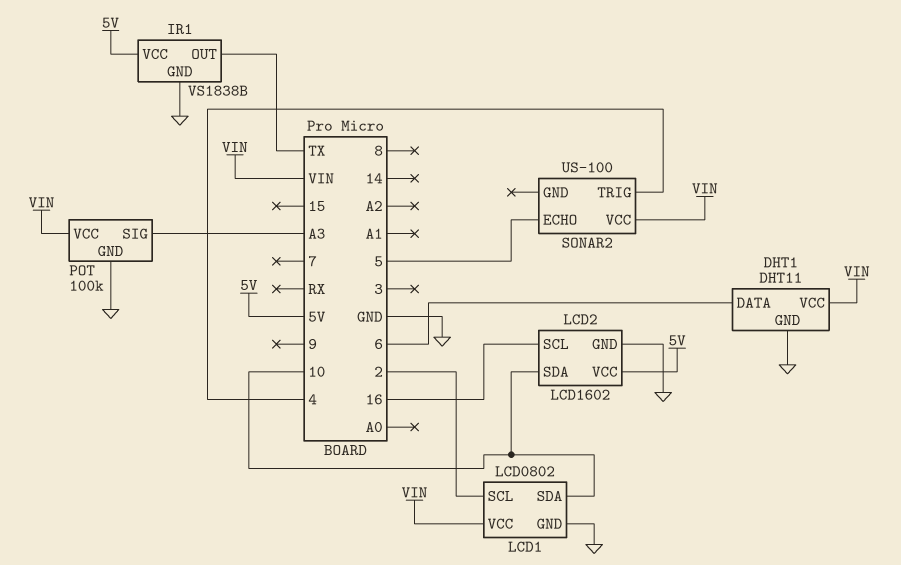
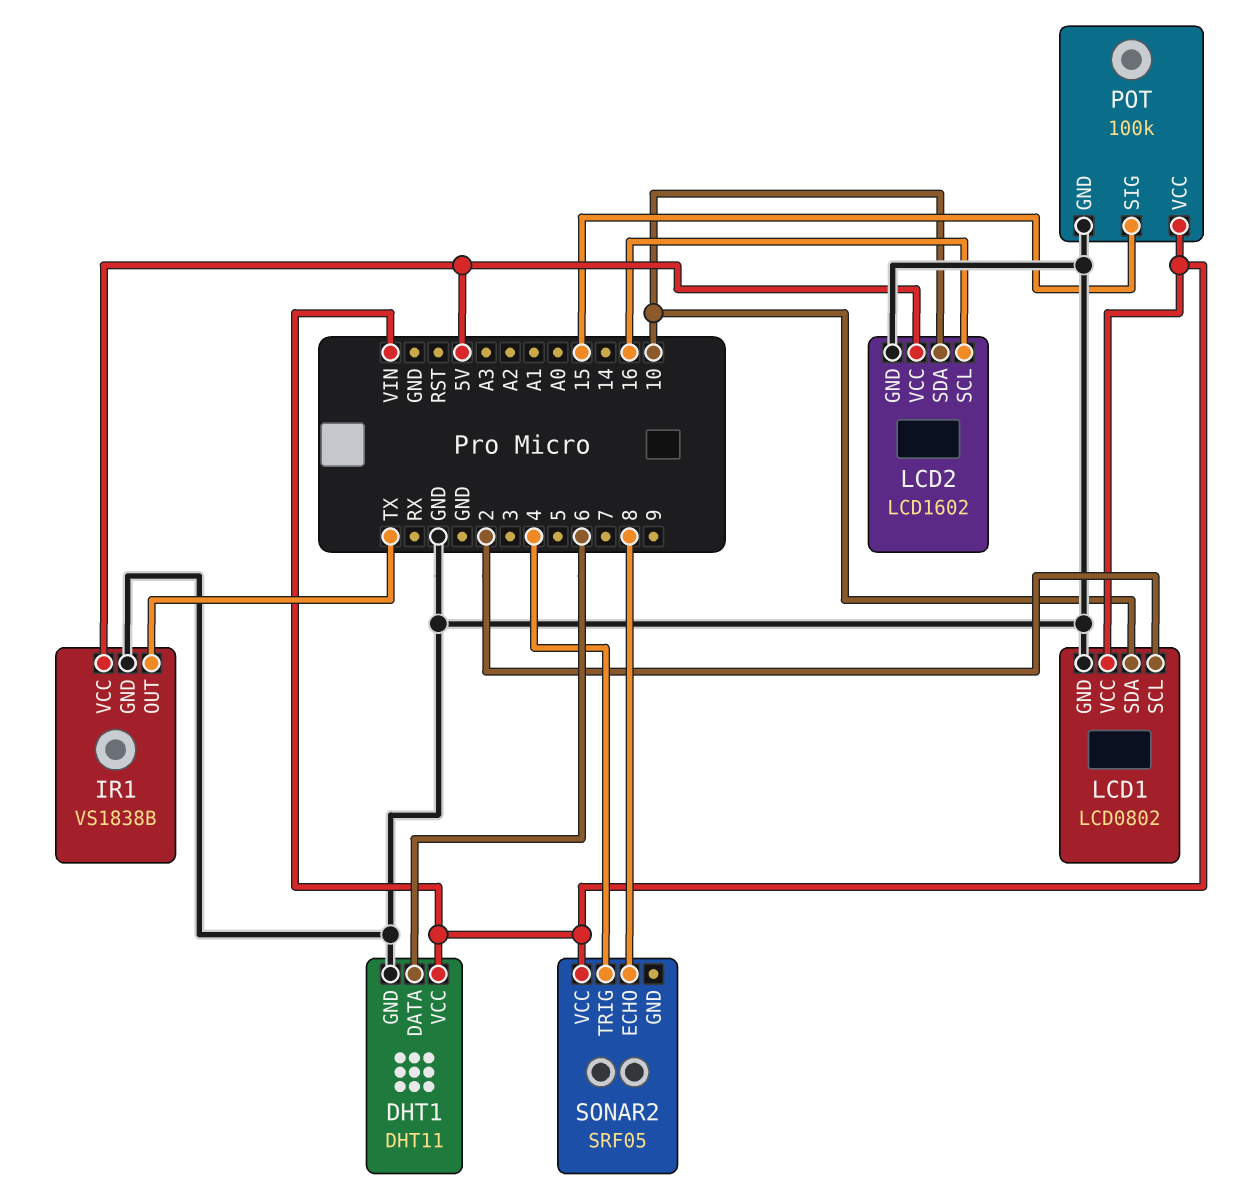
POT pin SIG: A3 -> 15
SONAR2: US-100 -> SRF05
SONAR2 pin ECHO: 5 -> 8

